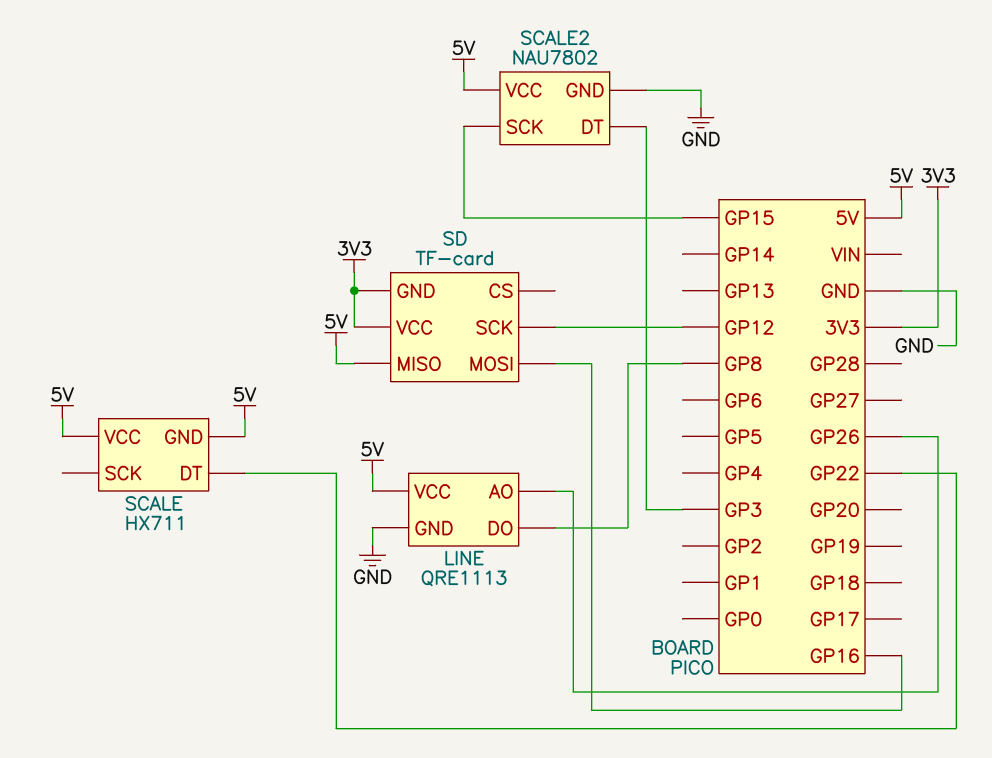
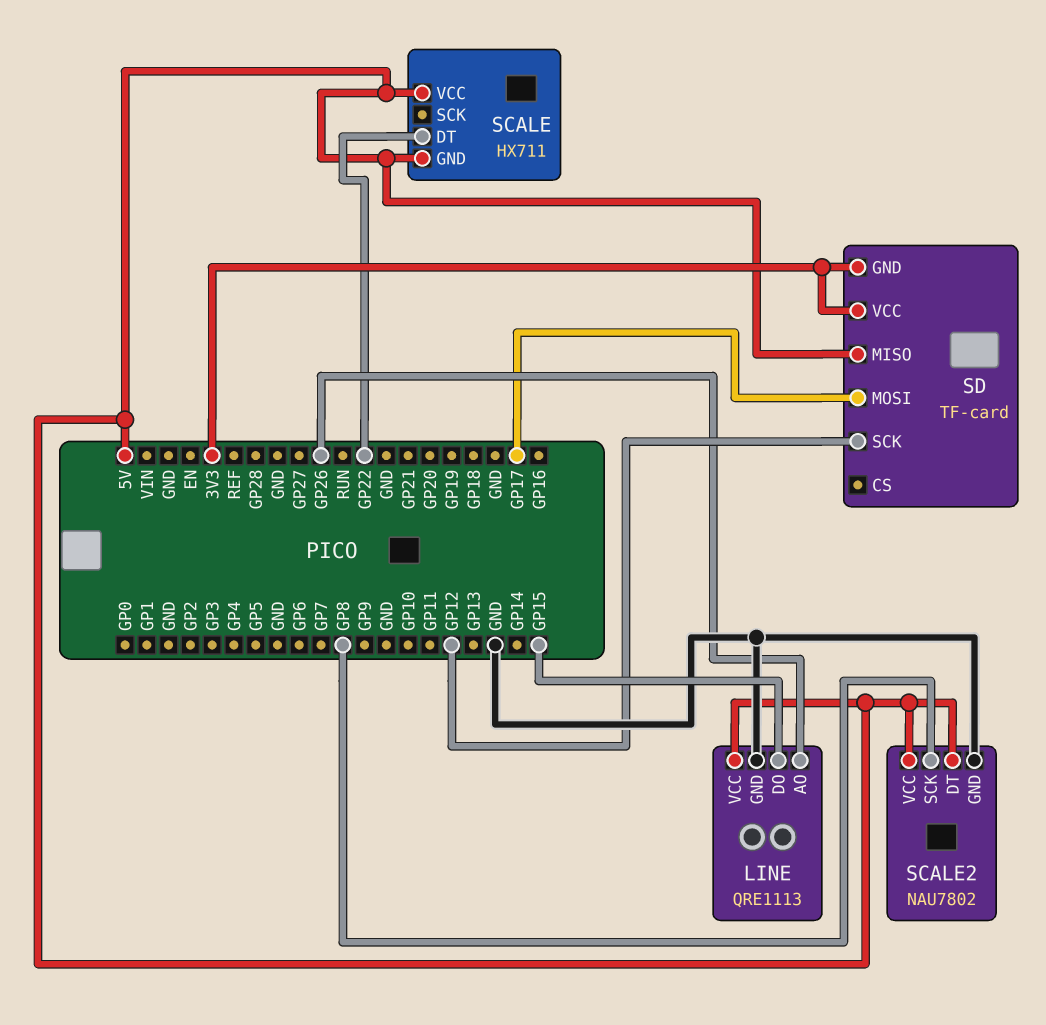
LINE pin DO: GP8 -> GP15
SCALE2 pin DT: GP3 -> 5V
SCALE2 pin SCK: GP15 -> GP8
SD pin MOSI: GP16 -> GP17

